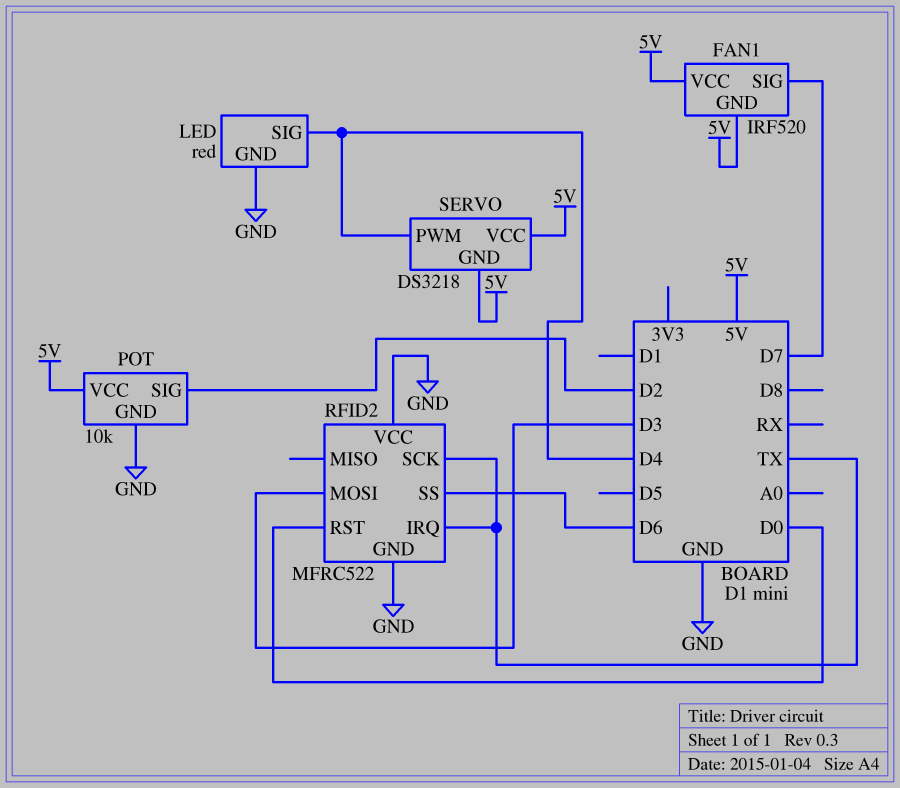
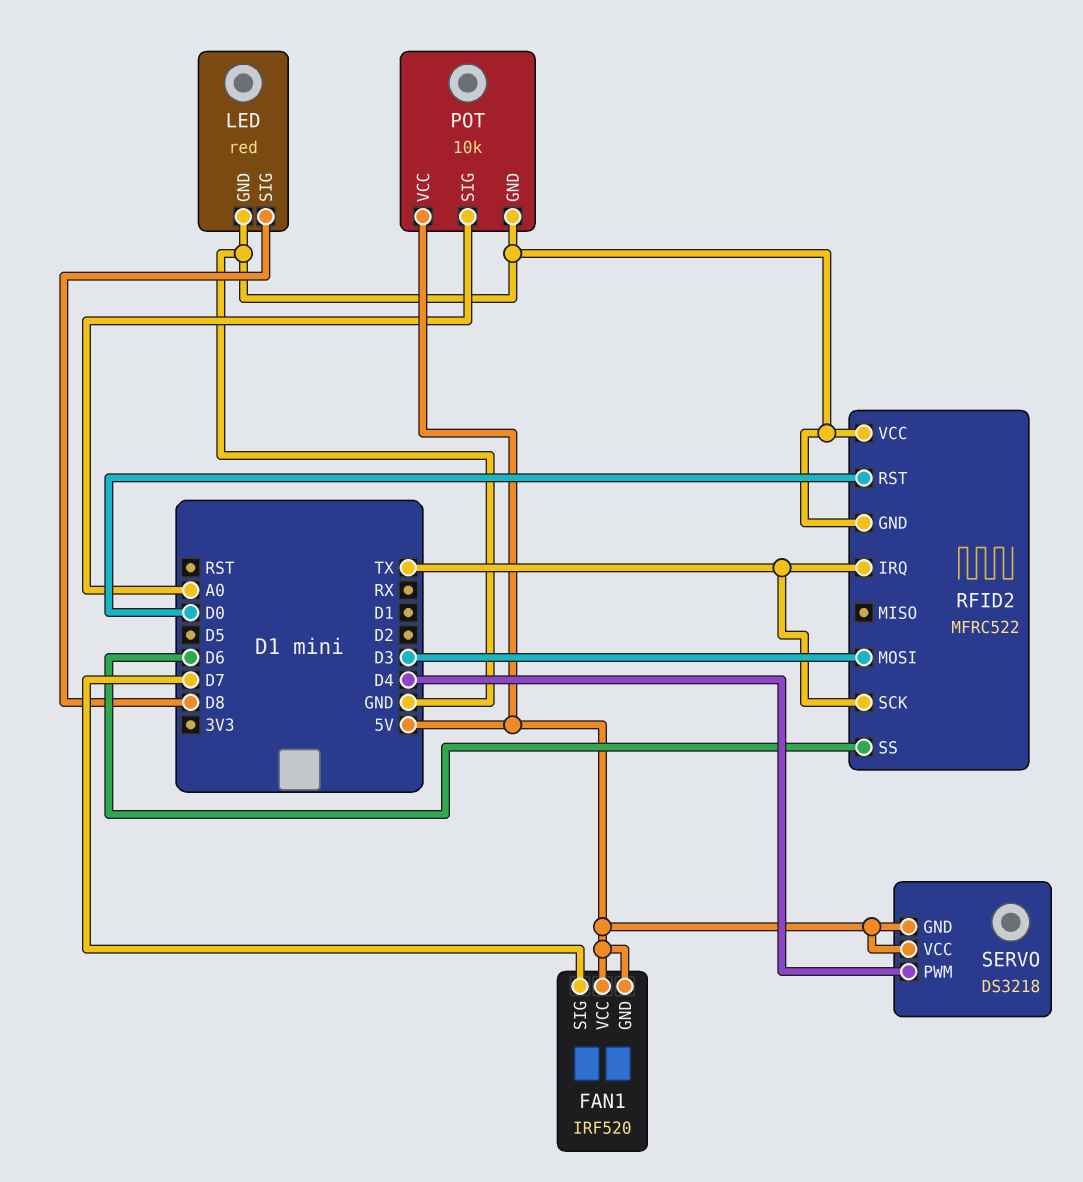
LED pin SIG: D4 -> D8
POT pin SIG: D2 -> A0

